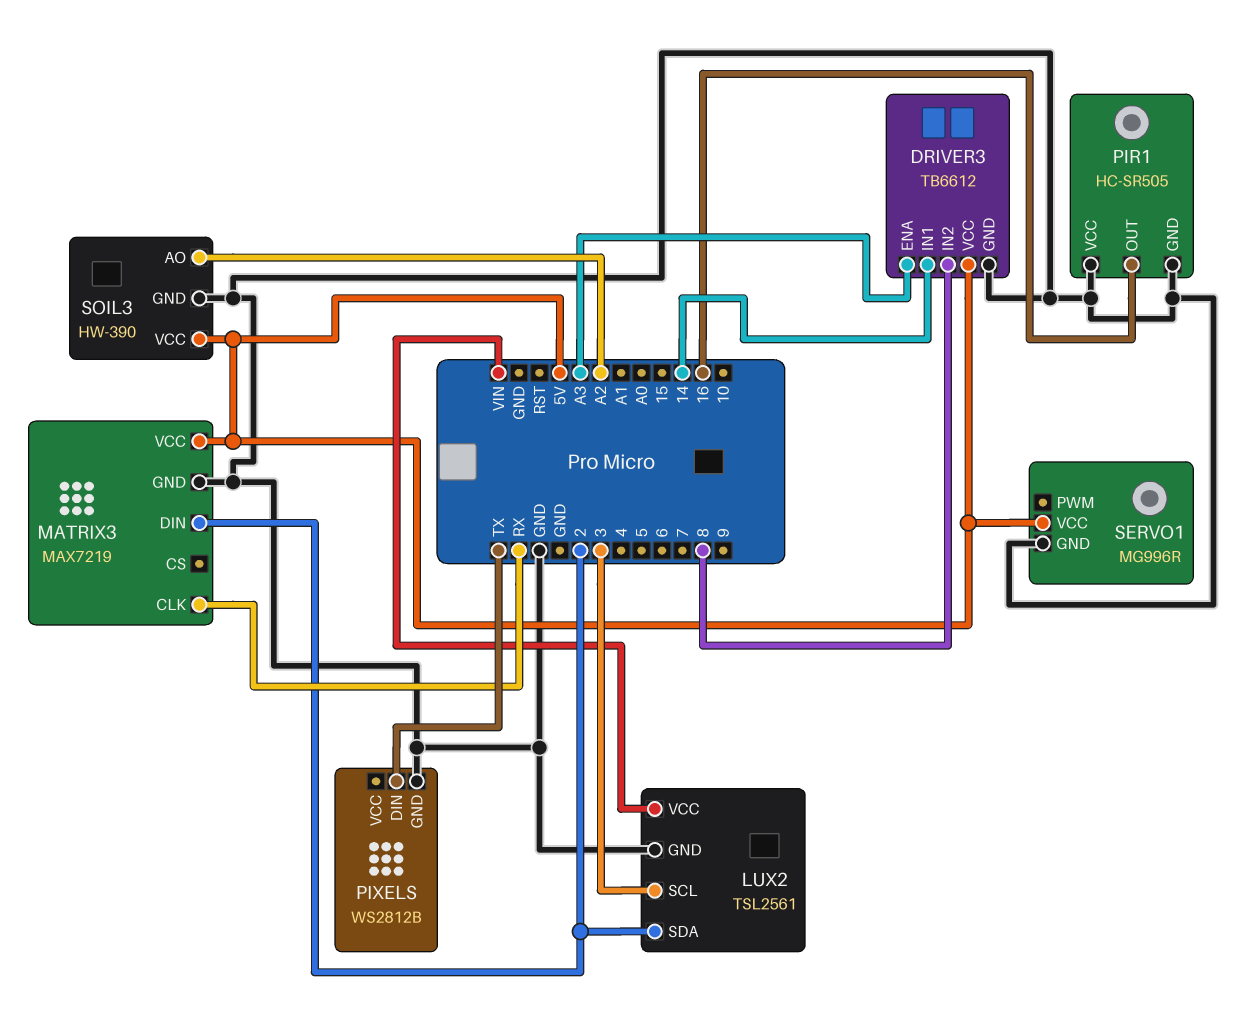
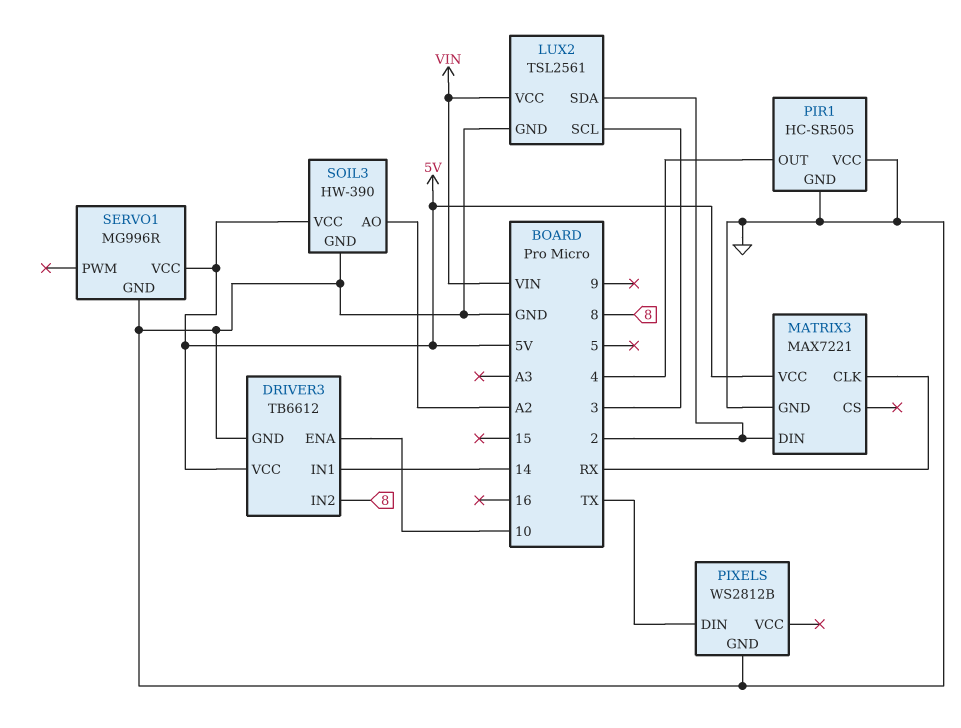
DRIVER3 pin ENA: A3 -> 10
MATRIX3: MAX7219 -> MAX7221
PIR1 pin OUT: 16 -> 4

